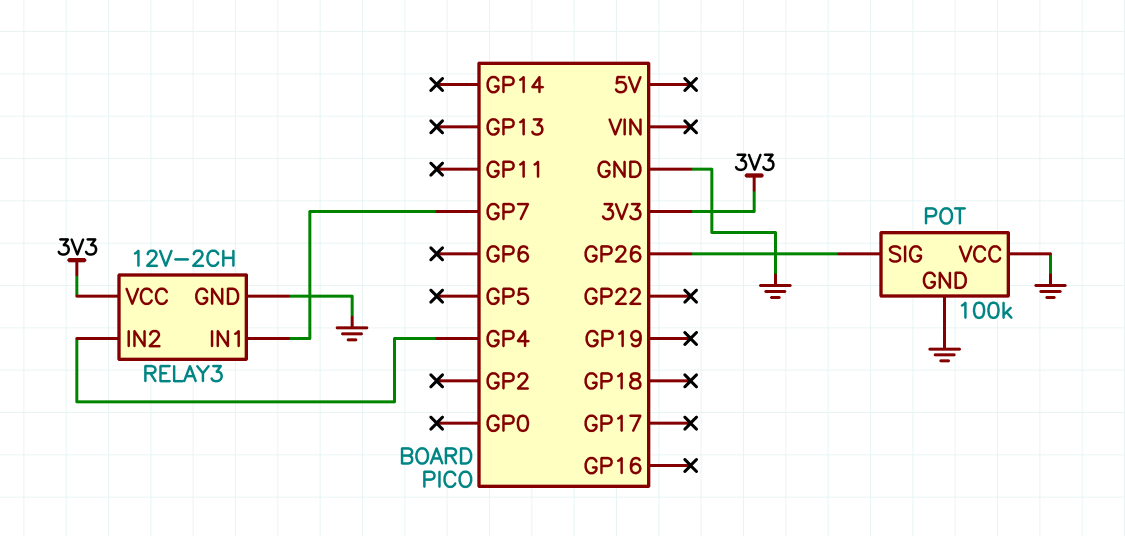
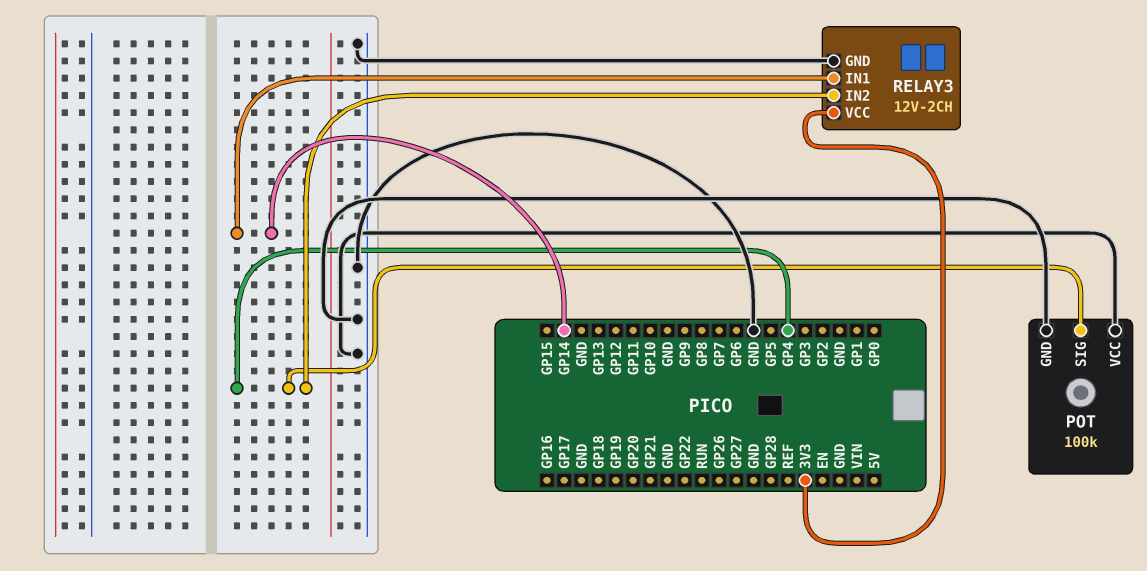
POT pin SIG: GP26 -> GP4
RELAY3 pin IN1: GP7 -> GP14

